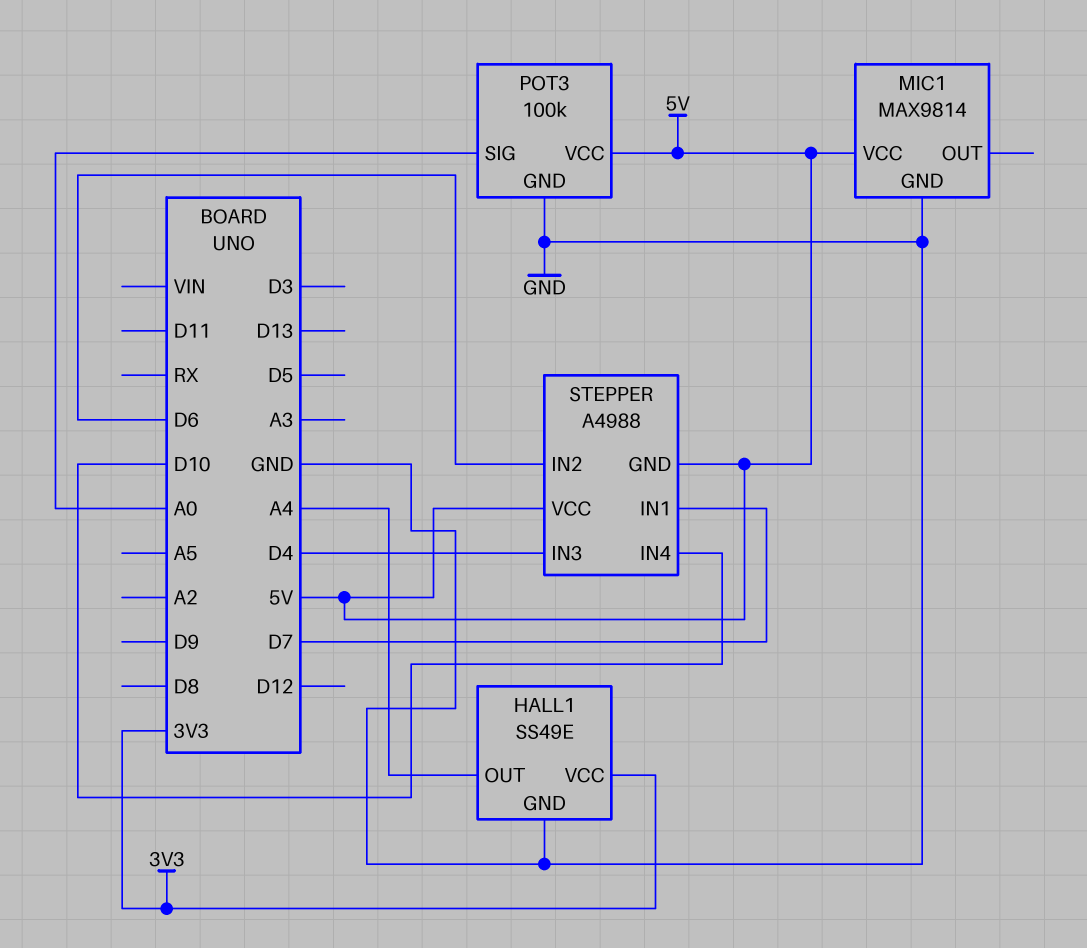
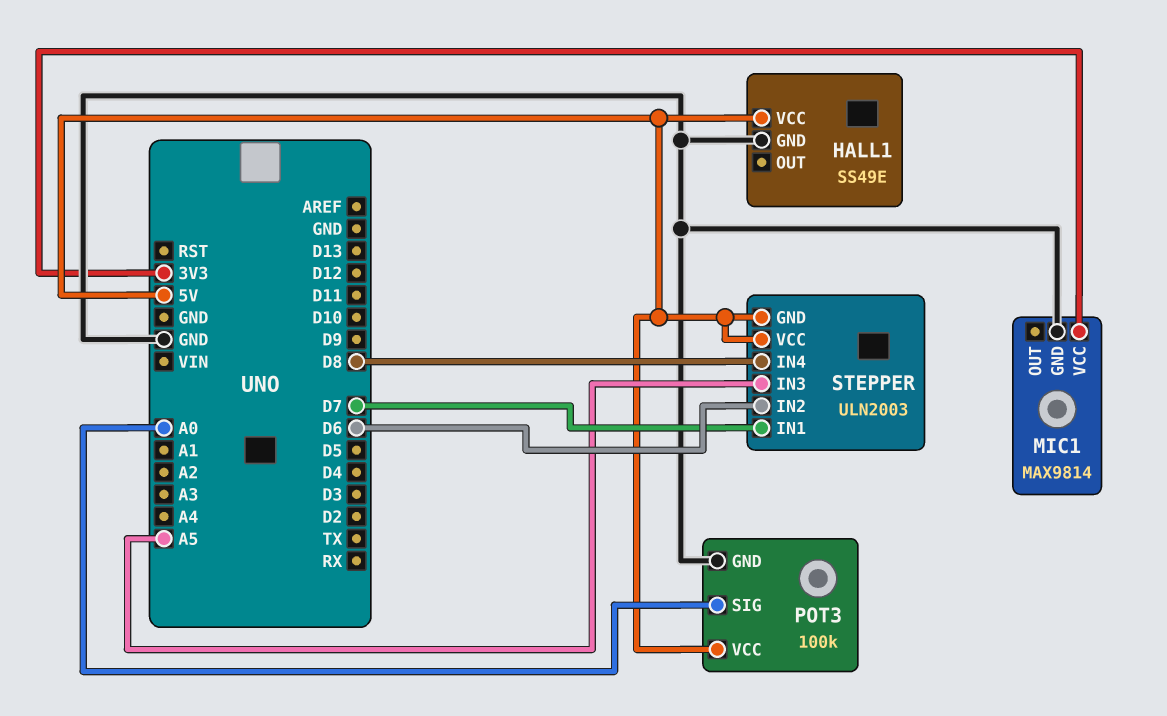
HALL1 pin OUT: A4 -> none
HALL1 pin VCC: 3V3 -> 5V
MIC1 pin VCC: 5V -> 3V3
STEPPER: A4988 -> ULN2003
STEPPER pin IN3: D4 -> A5
STEPPER pin IN4: D10 -> D8

